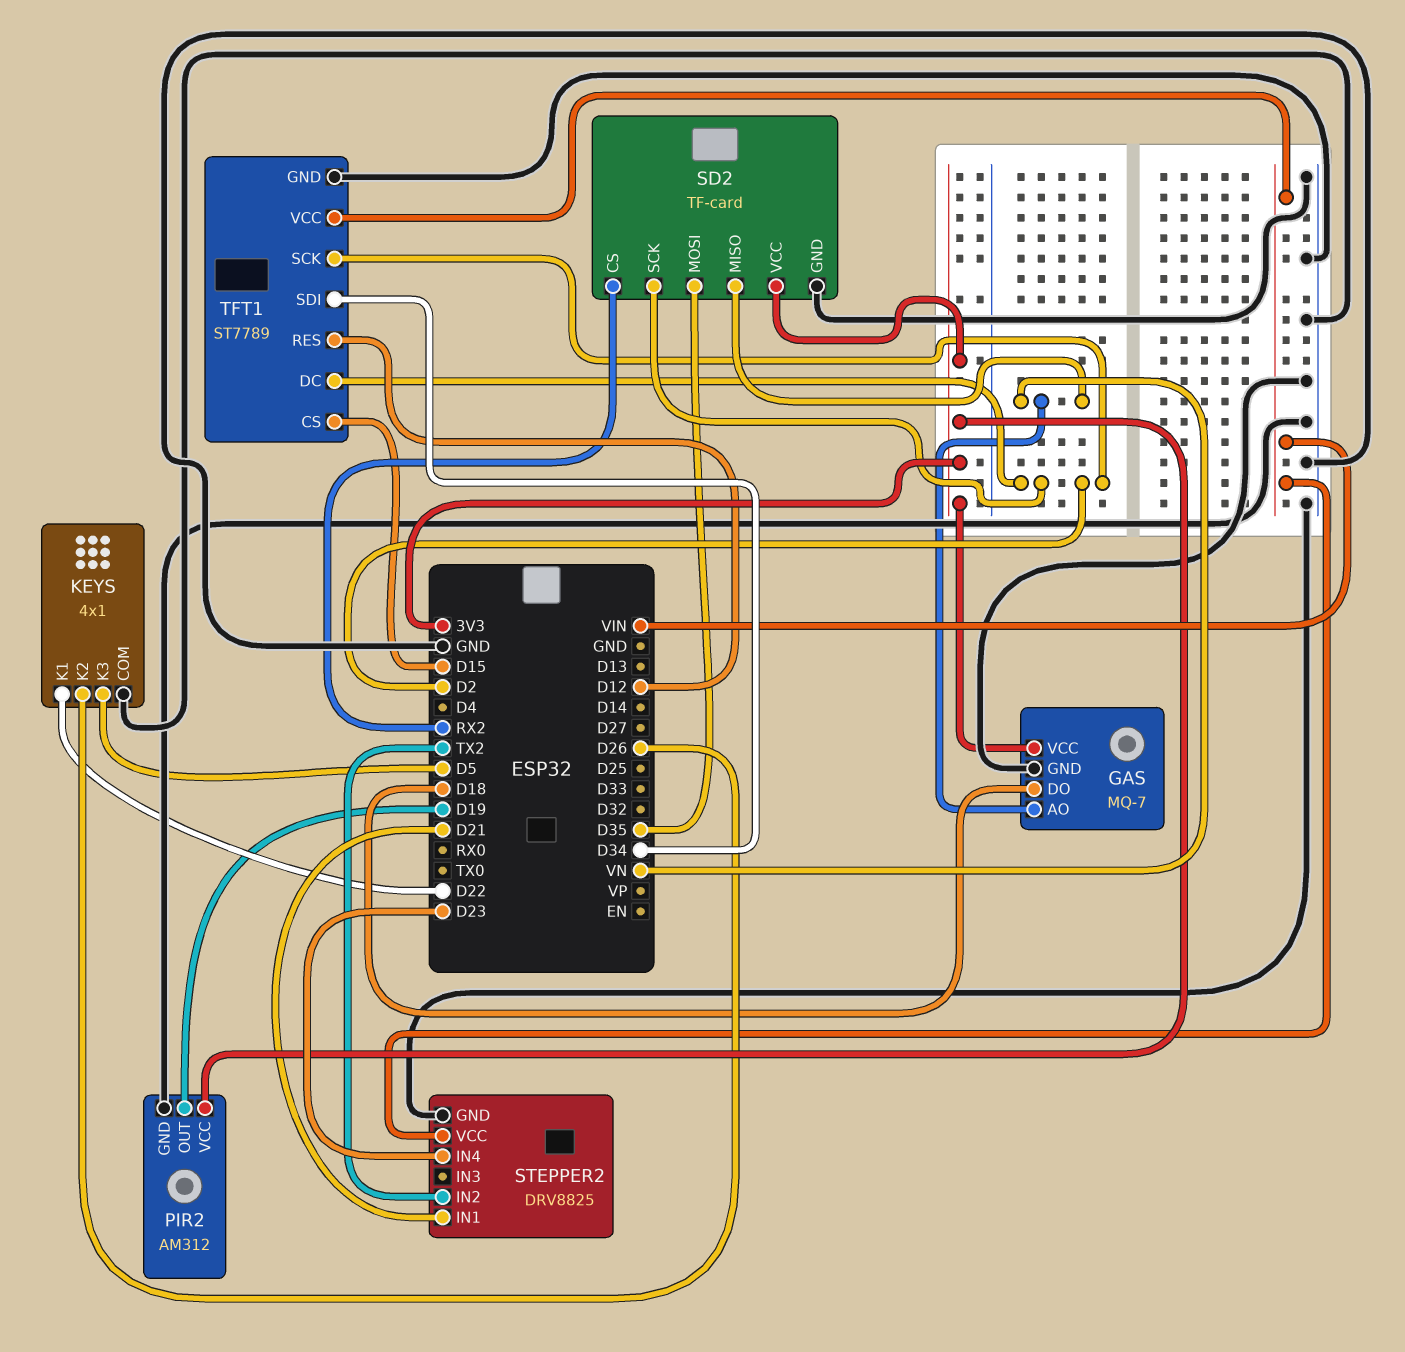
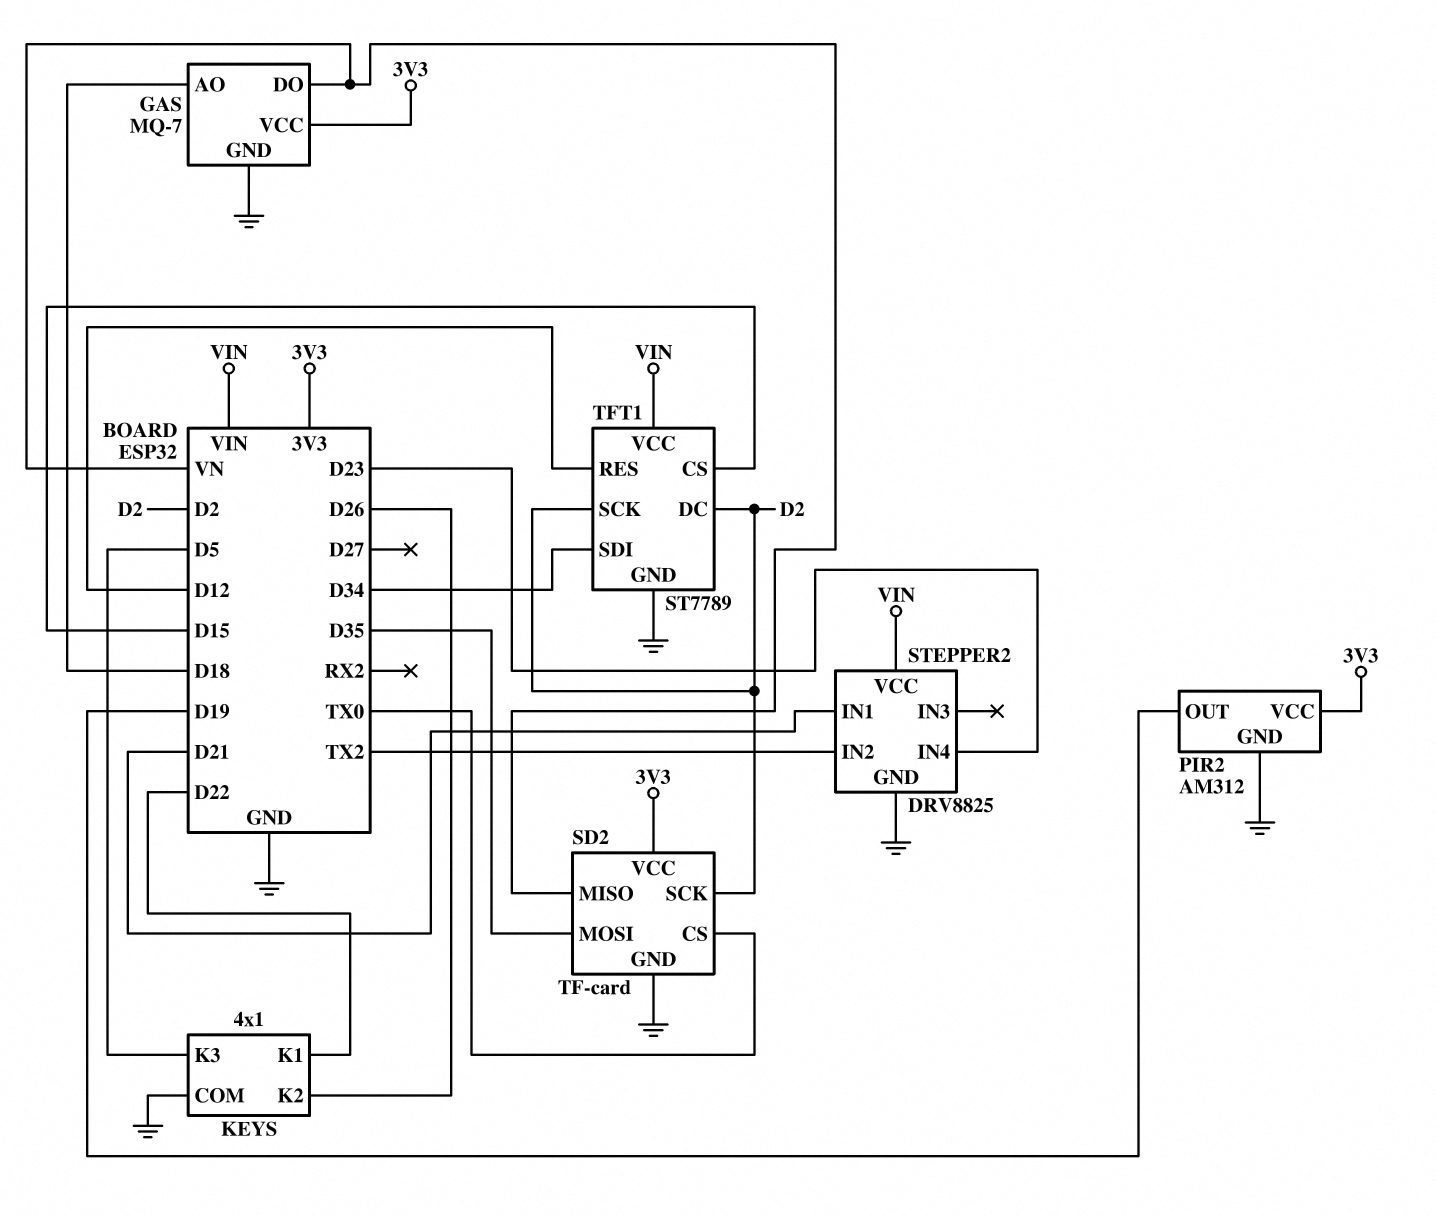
GAS pin AO: VN -> D18
GAS pin DO: D18 -> VN
SD2 pin CS: RX2 -> TX0

